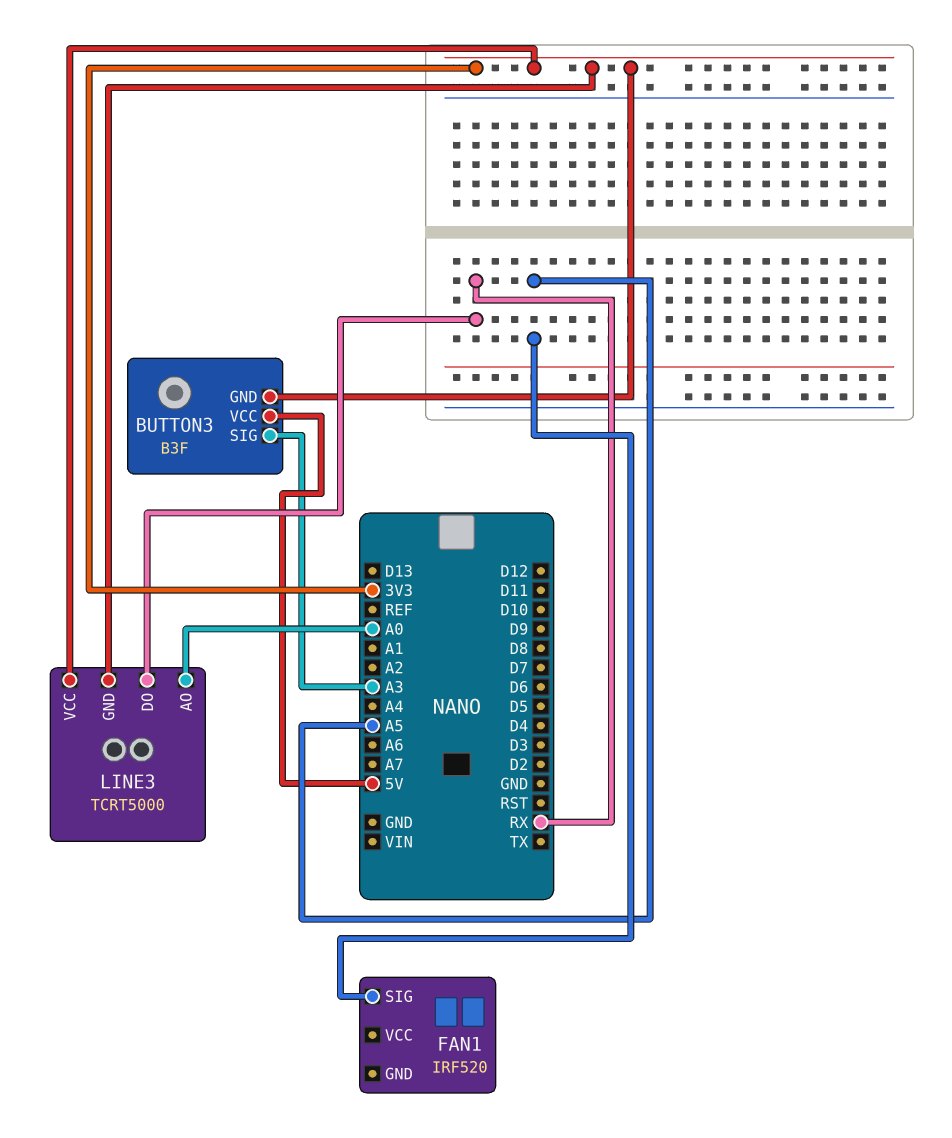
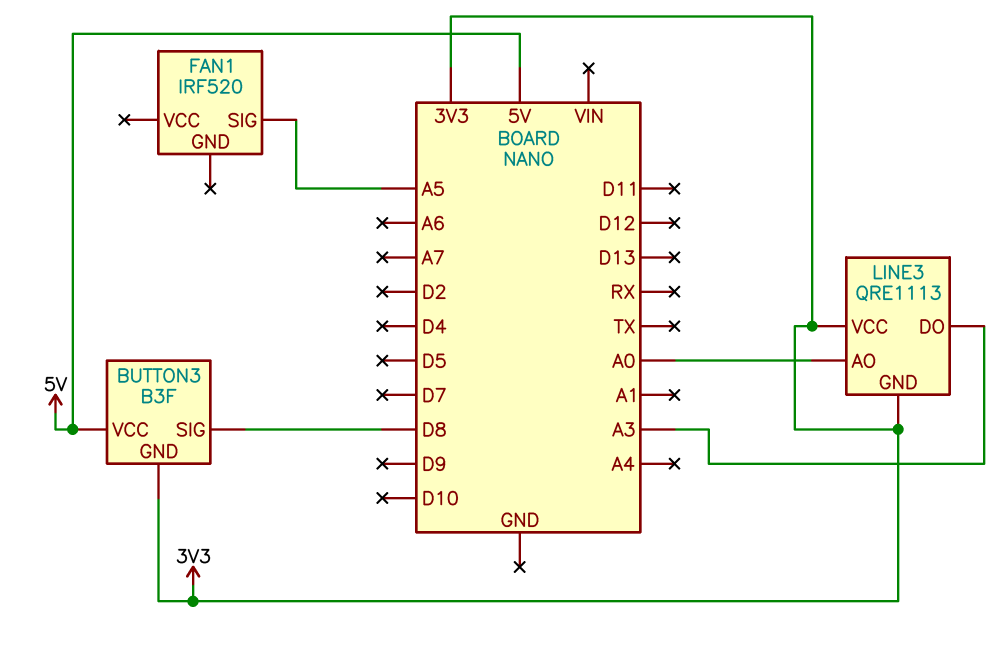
BUTTON3 pin SIG: A3 -> D8
LINE3: TCRT5000 -> QRE1113
LINE3 pin DO: RX -> A3

